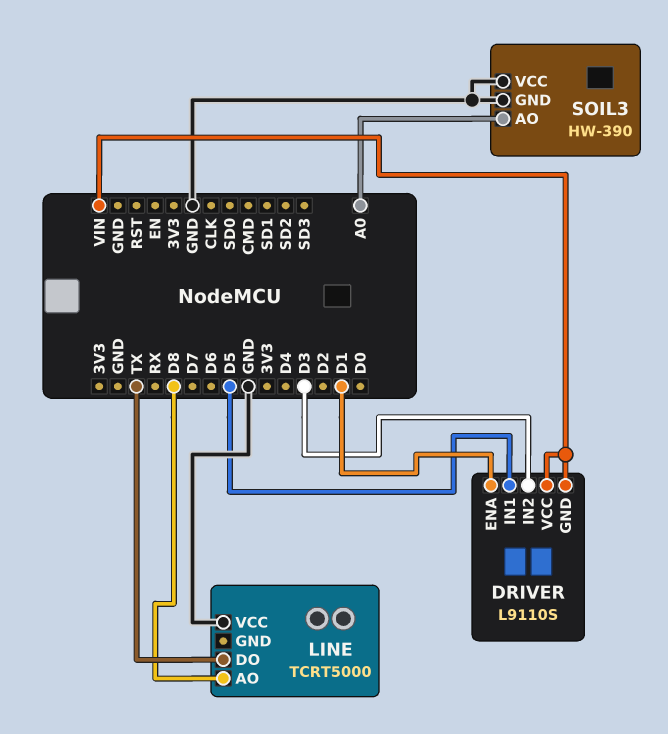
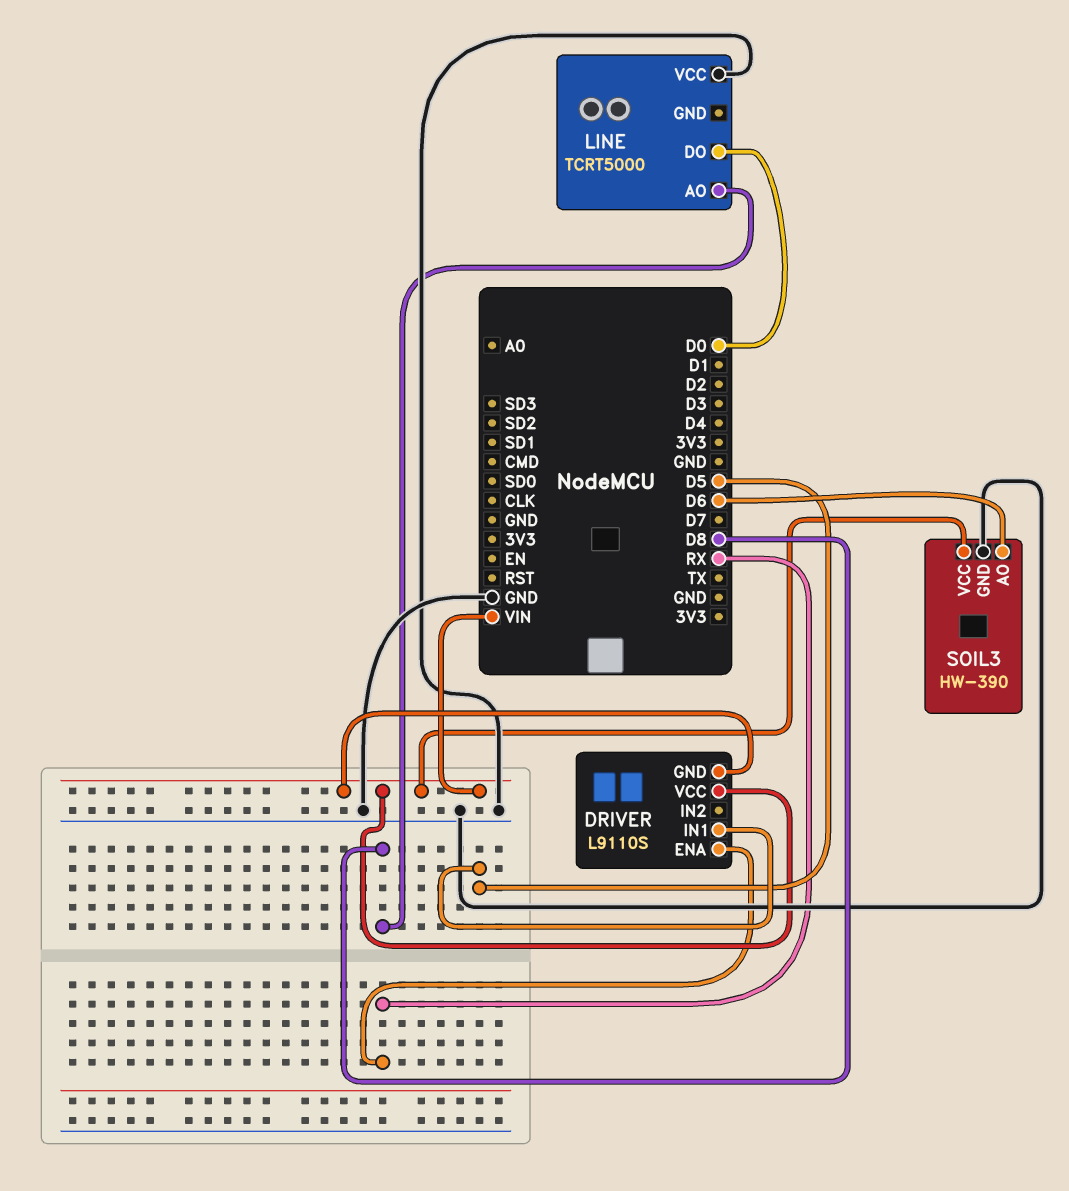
DRIVER pin ENA: D1 -> RX
DRIVER pin IN2: D3 -> none
LINE pin DO: TX -> D0
SOIL3 pin AO: A0 -> D6
SOIL3 pin VCC: GND -> VIN

